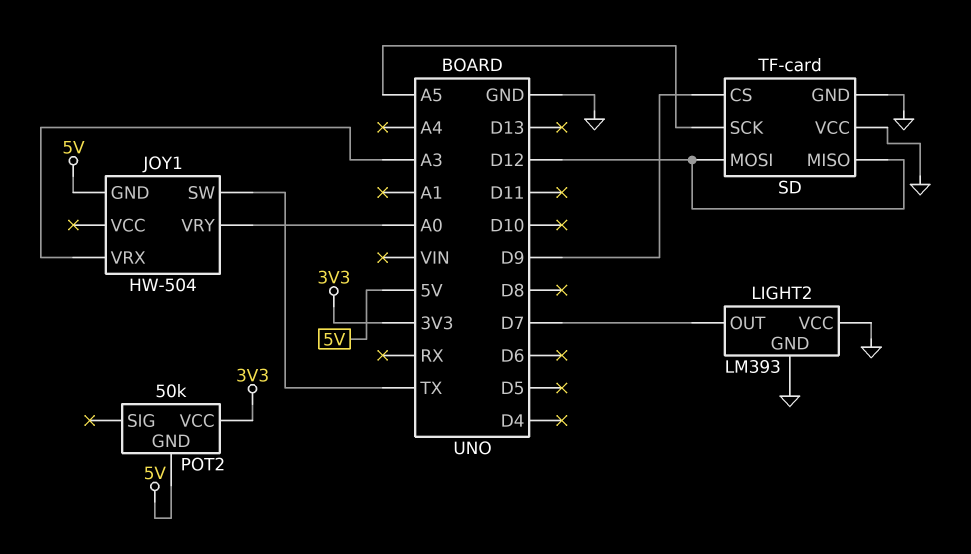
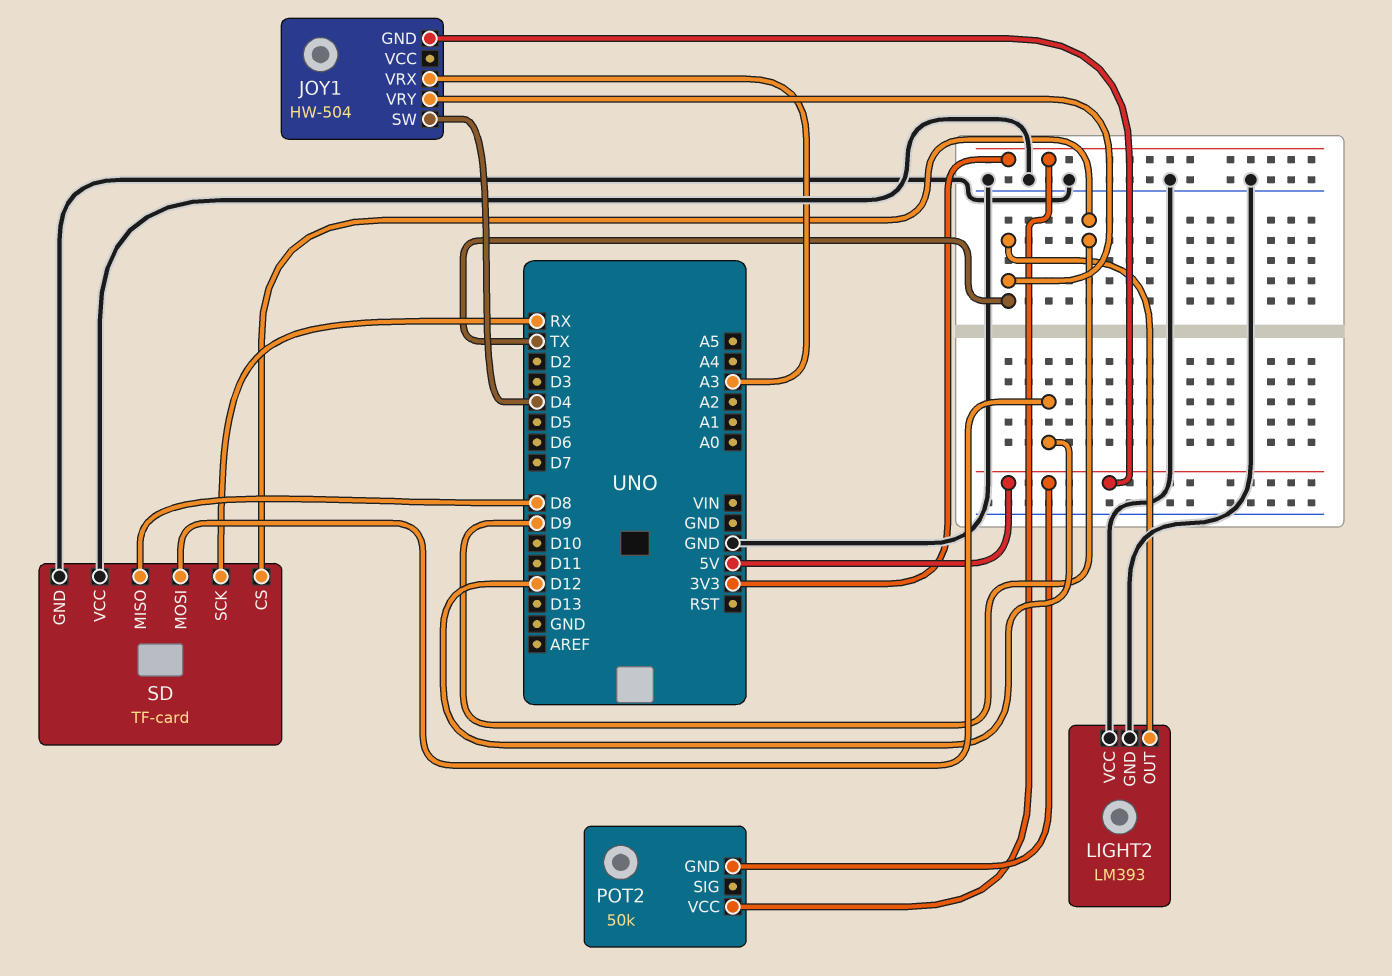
JOY1 pin SW: TX -> D4
JOY1 pin VRY: A0 -> TX
LIGHT2 pin OUT: D7 -> TX
SD pin MISO: D12 -> D8
SD pin SCK: A5 -> RX

